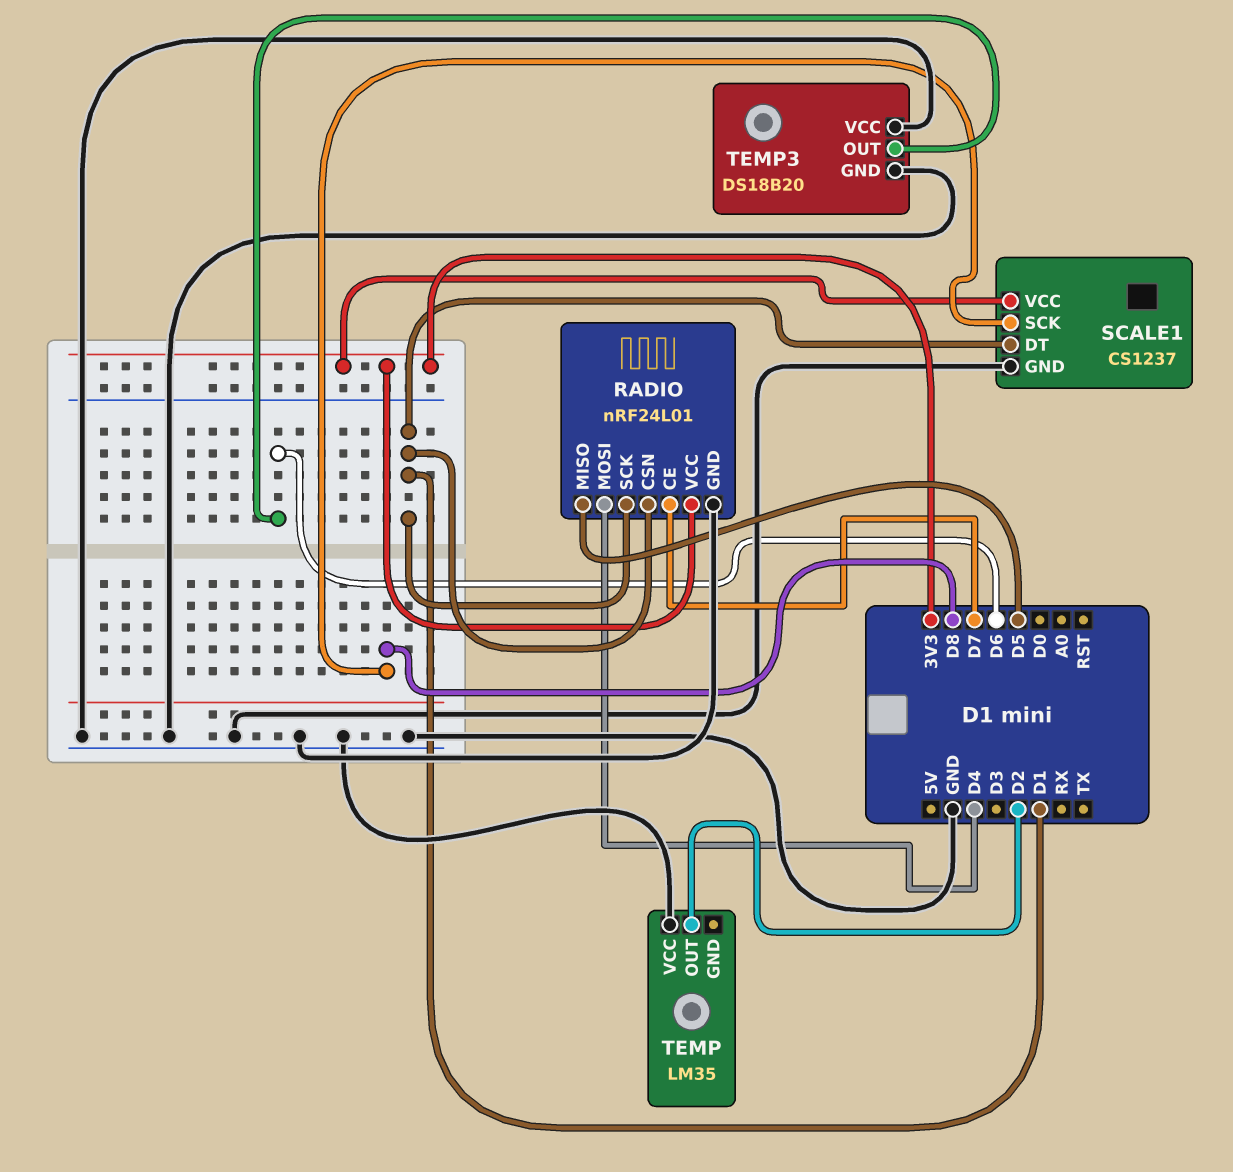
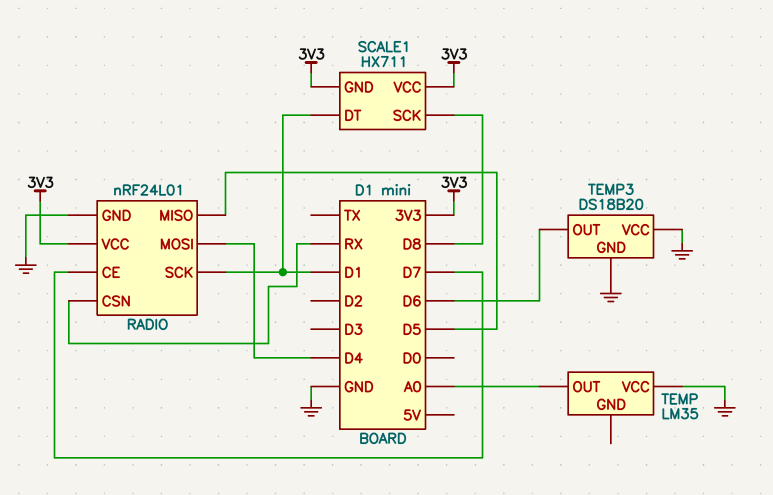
RADIO pin CSN: D1 -> RX
SCALE1: CS1237 -> HX711
SCALE1 pin GND: GND -> 3V3
TEMP pin OUT: D2 -> A0

